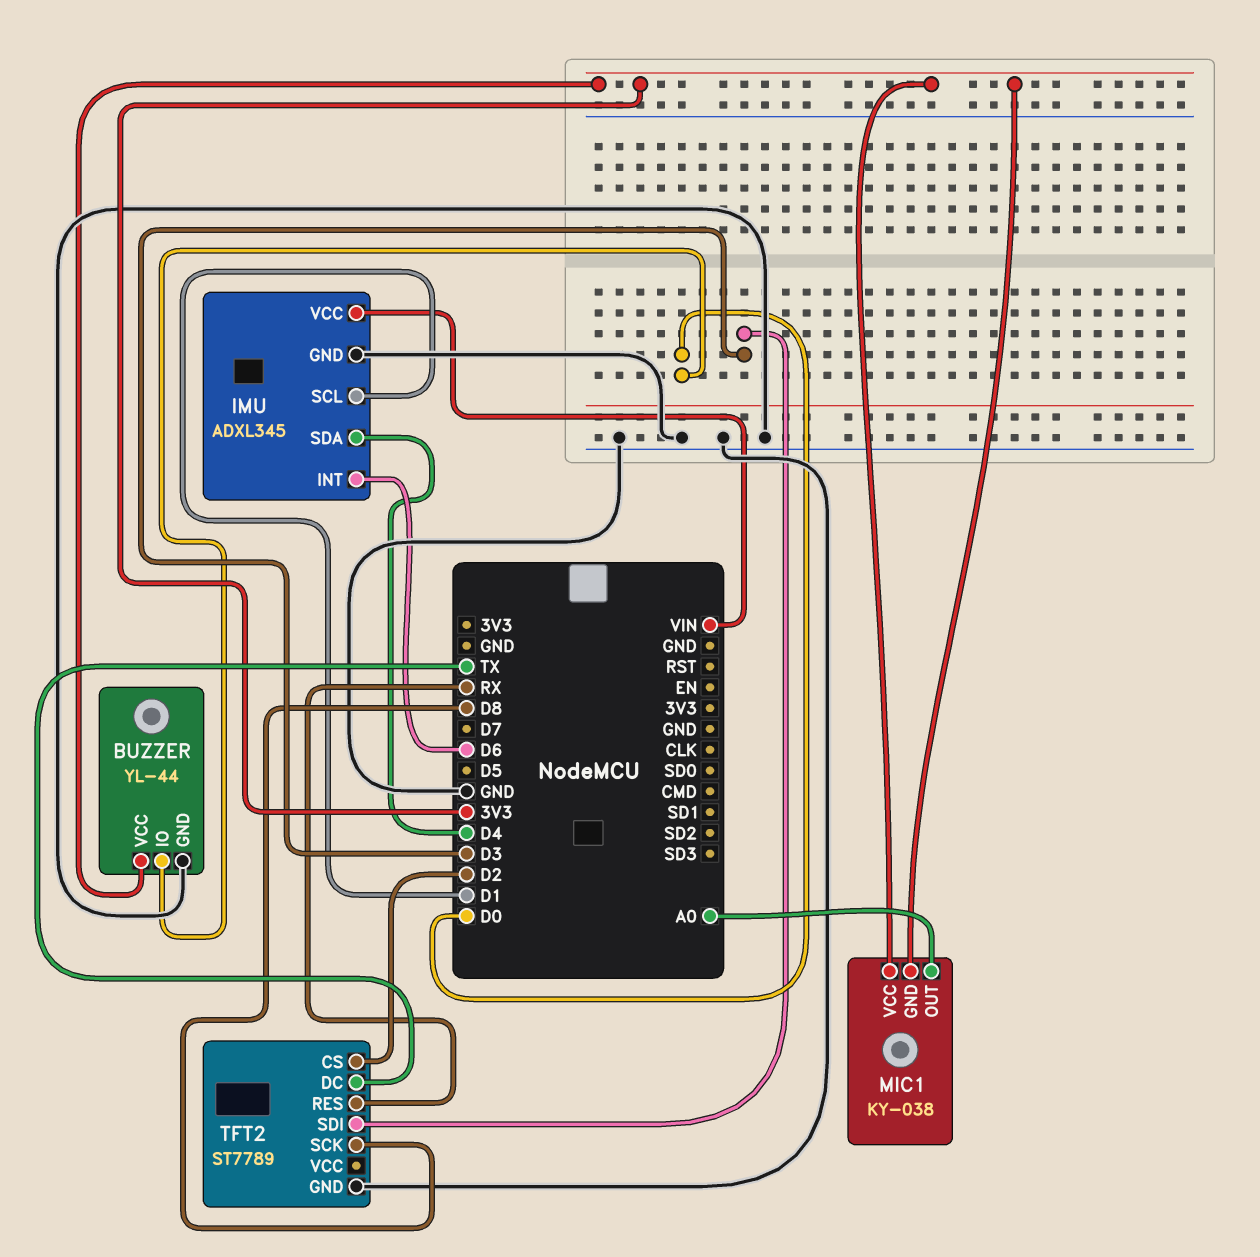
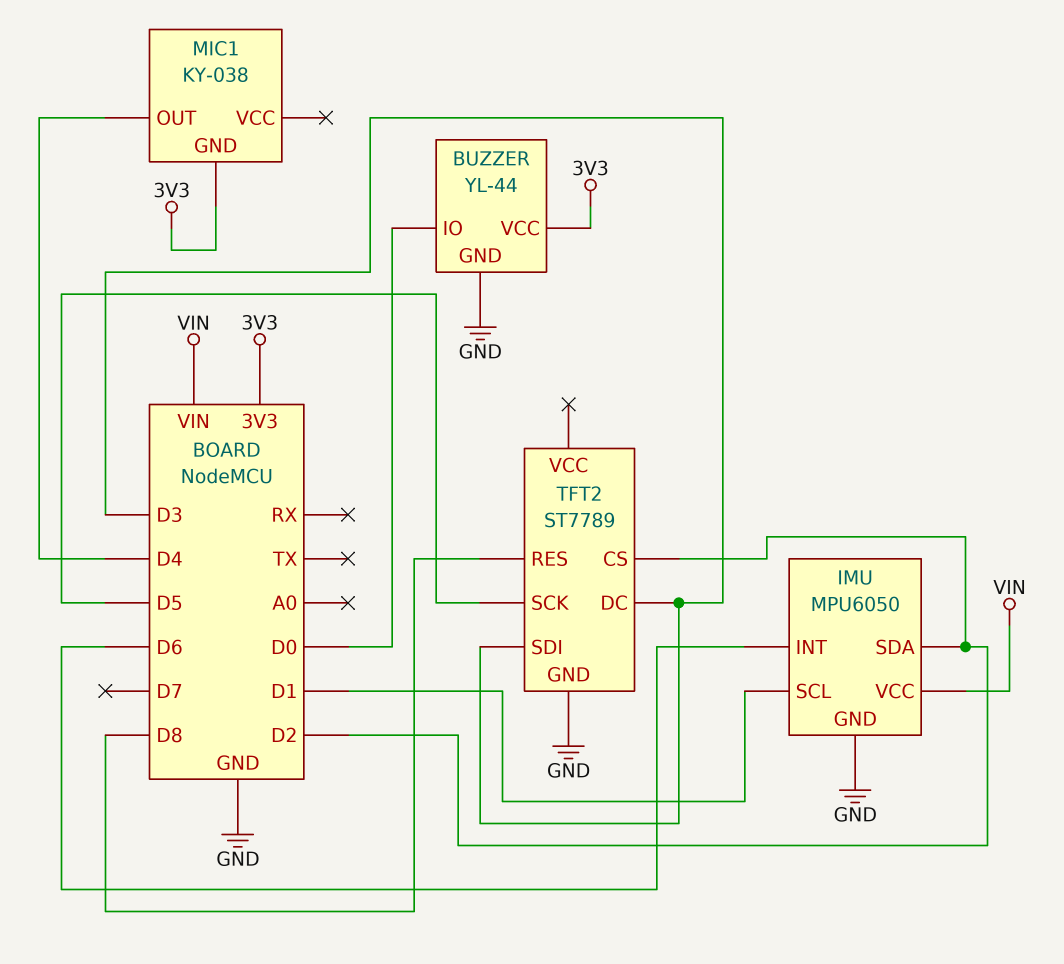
IMU: ADXL345 -> MPU6050
IMU pin SDA: D4 -> D2
MIC1 pin OUT: A0 -> D4
MIC1 pin VCC: 3V3 -> none
TFT2 pin DC: TX -> D3
TFT2 pin RES: RX -> D8
TFT2 pin SCK: D8 -> D5

